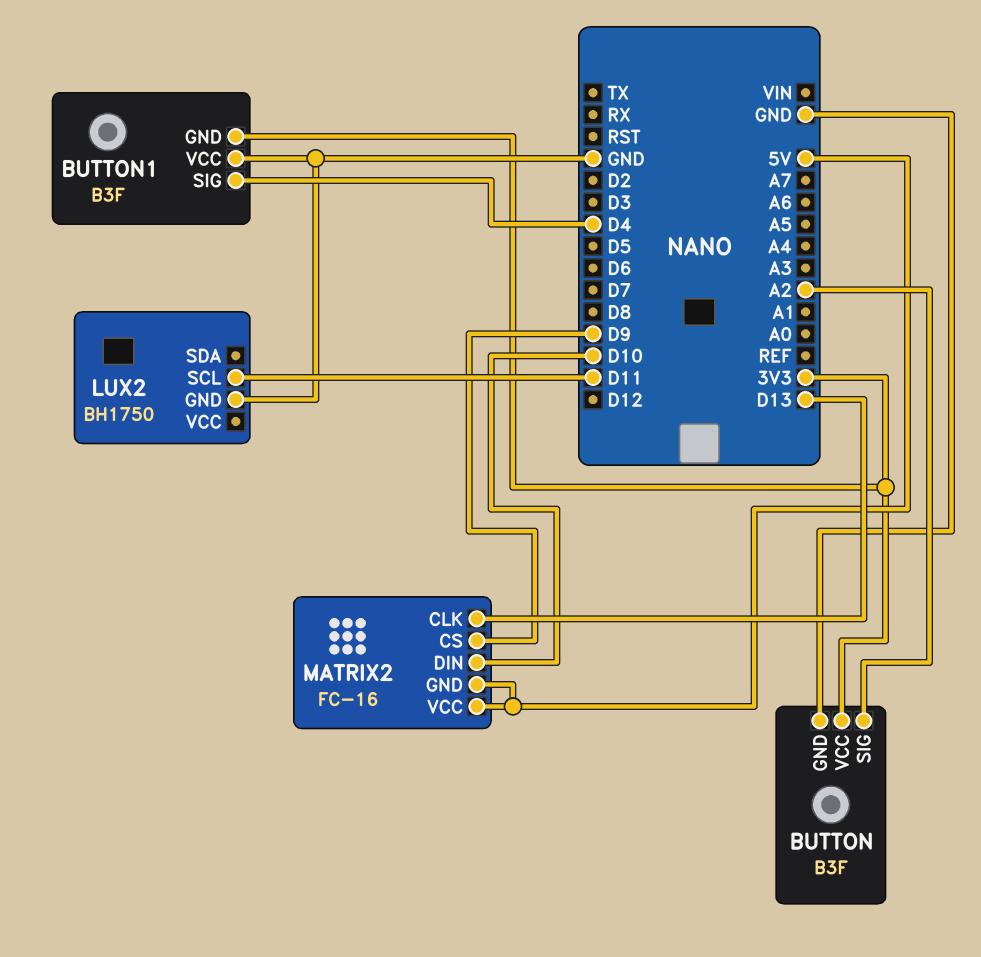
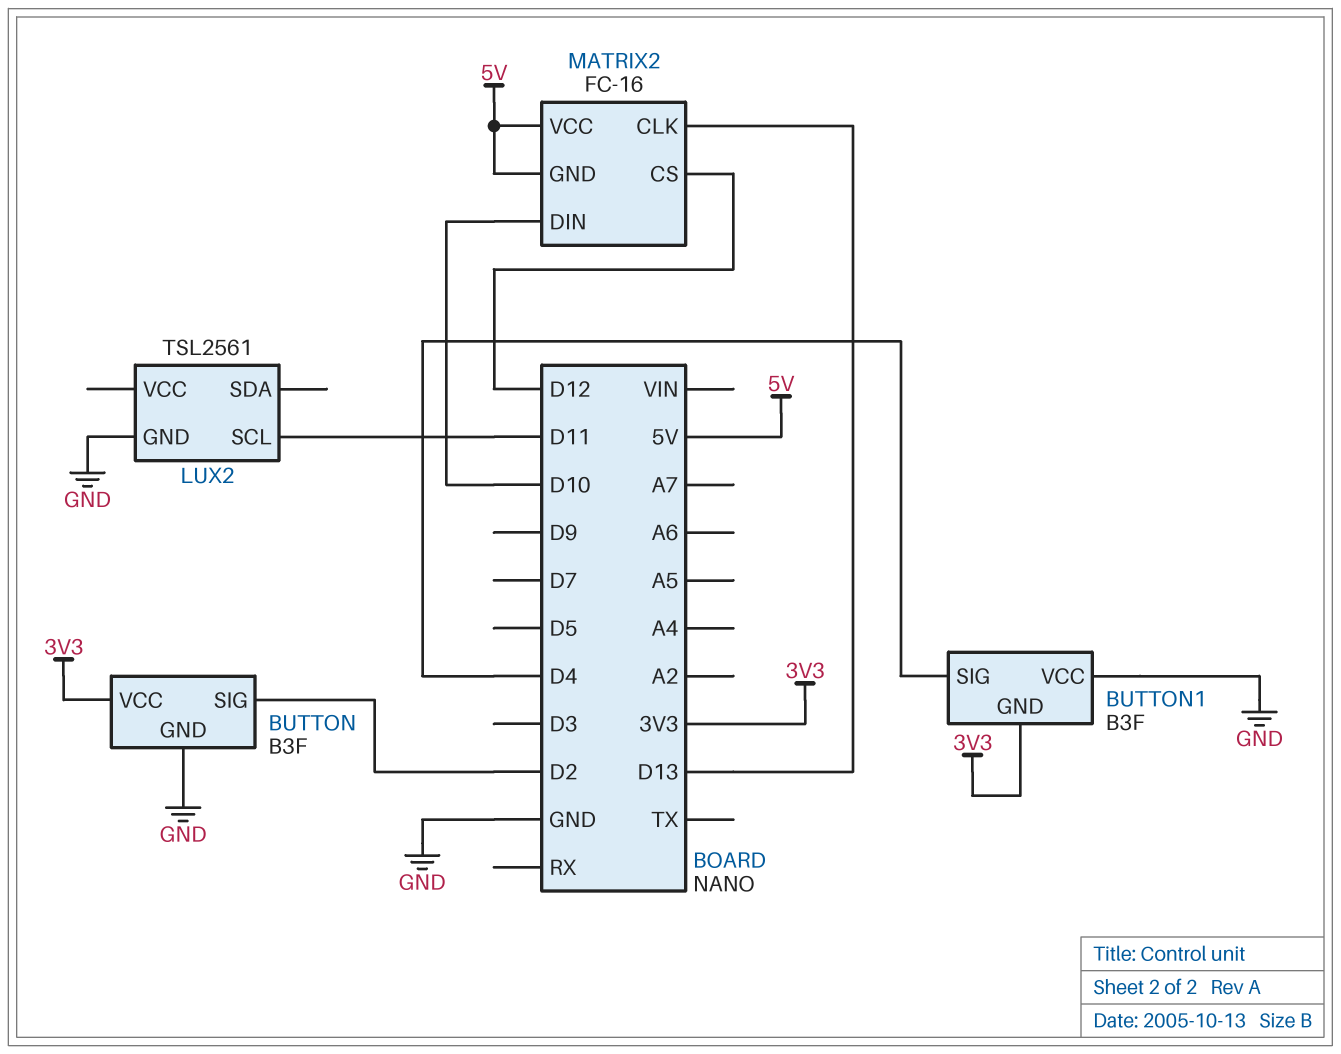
BUTTON pin SIG: A2 -> D2
LUX2: BH1750 -> TSL2561
MATRIX2 pin CS: D9 -> D12

